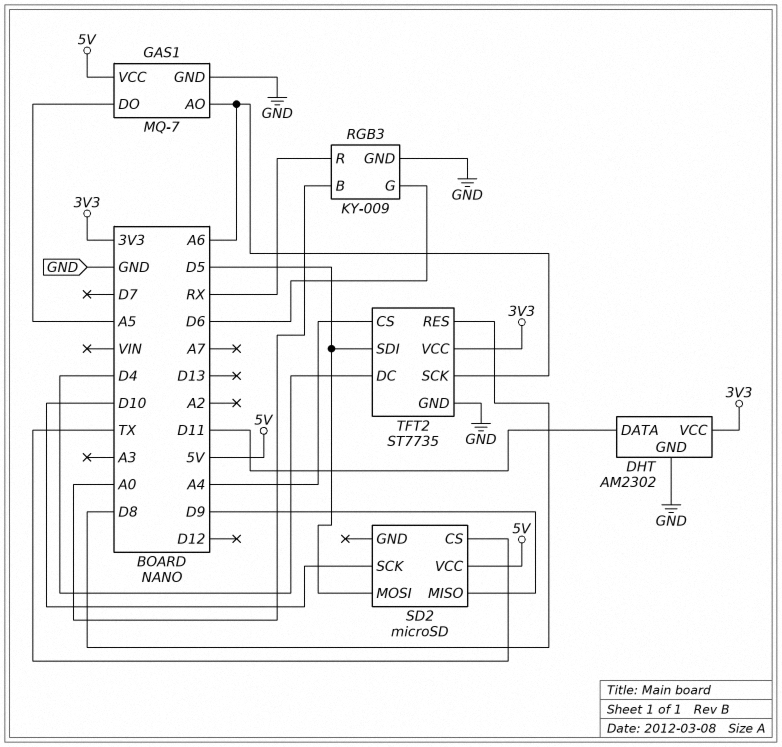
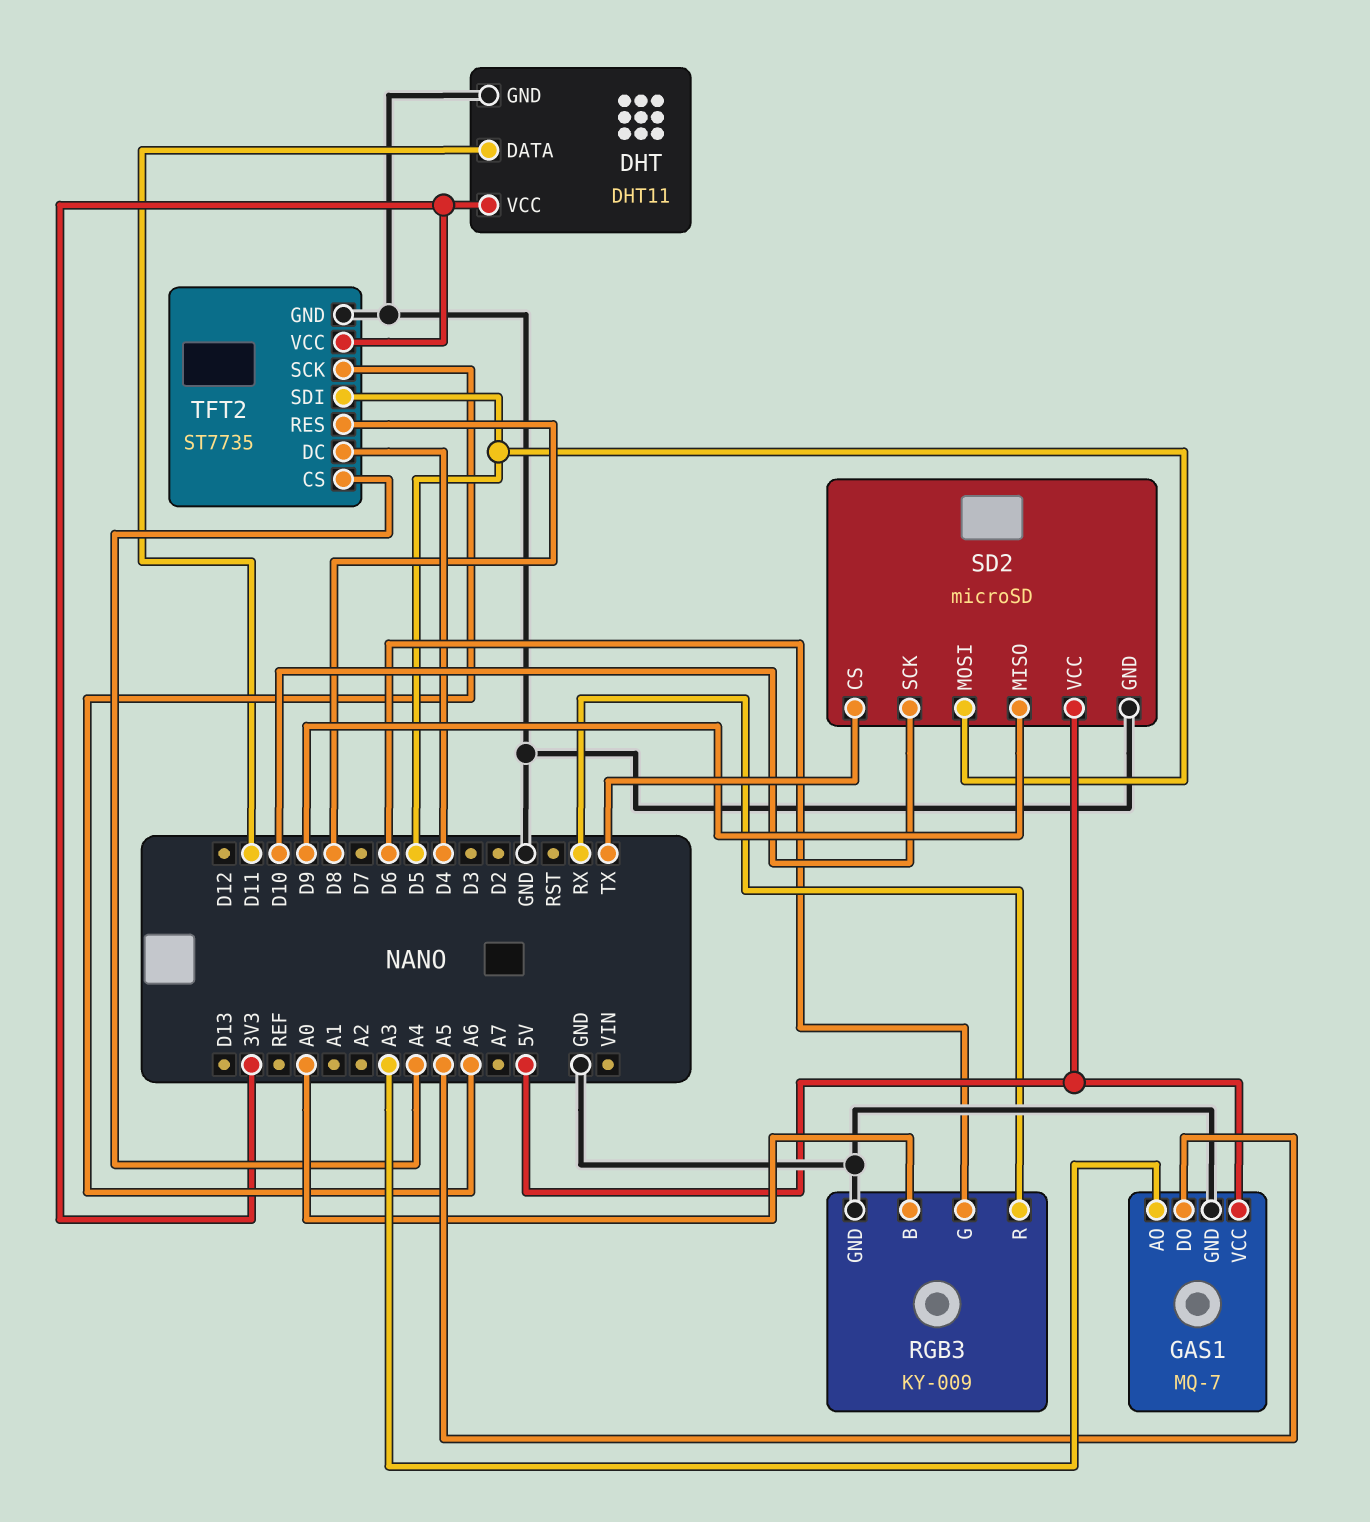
DHT: AM2302 -> DHT11
GAS1 pin AO: A6 -> A3
SD2 pin GND: none -> GND

